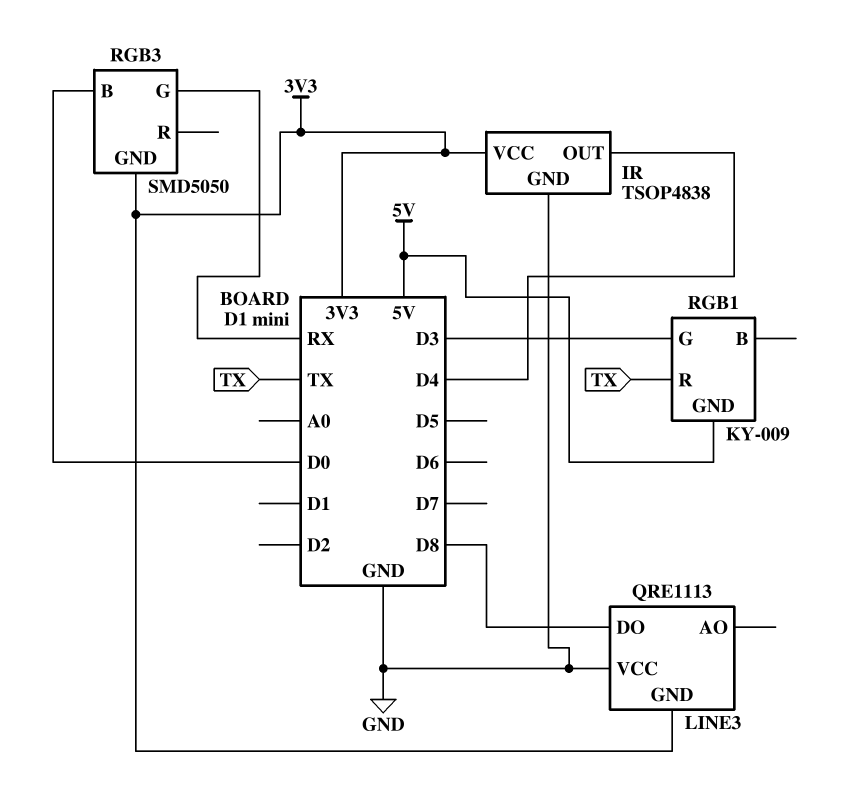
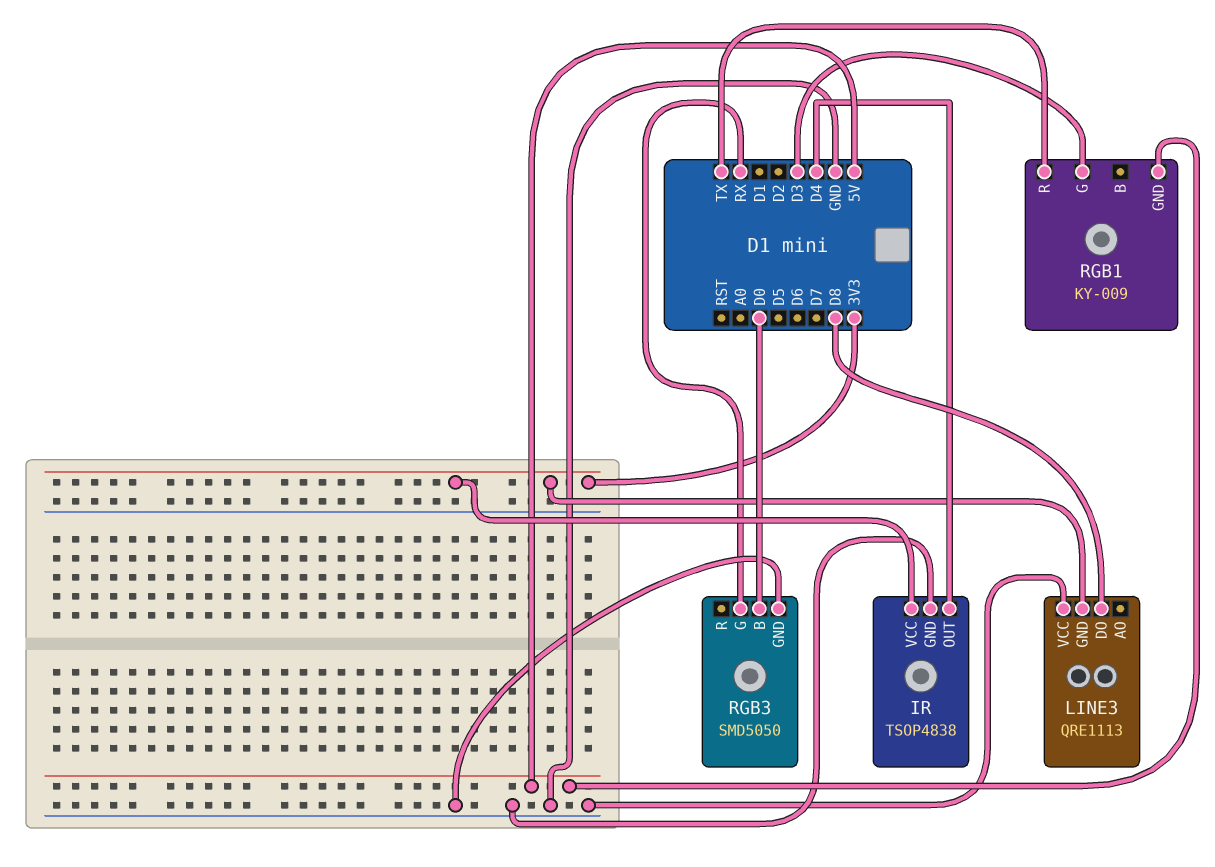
RGB3 pin GND: 3V3 -> GND

